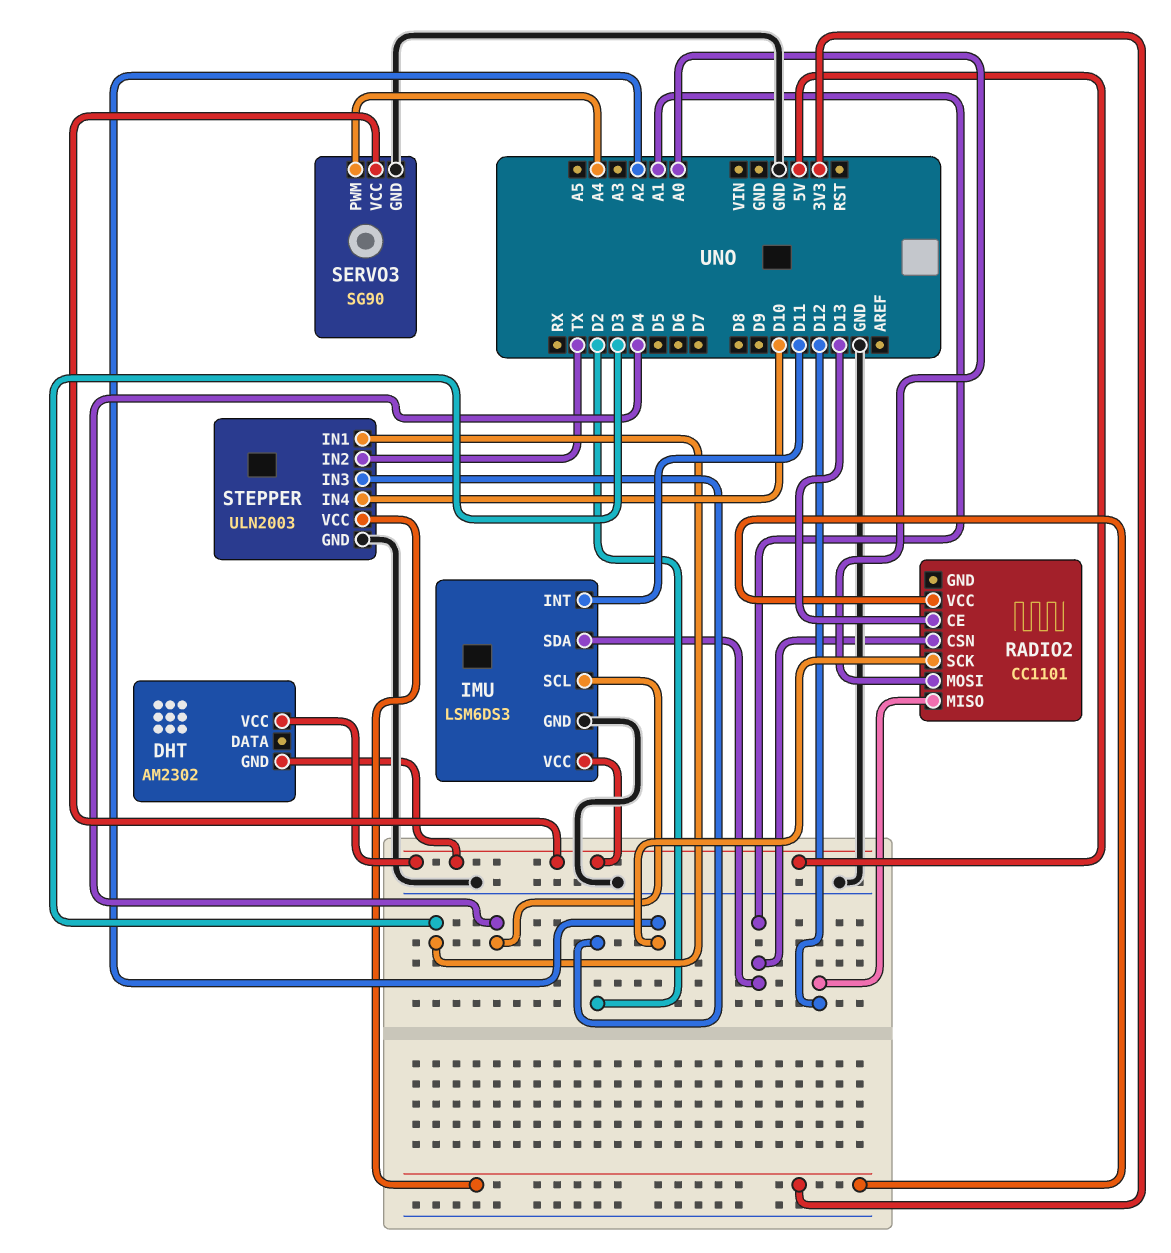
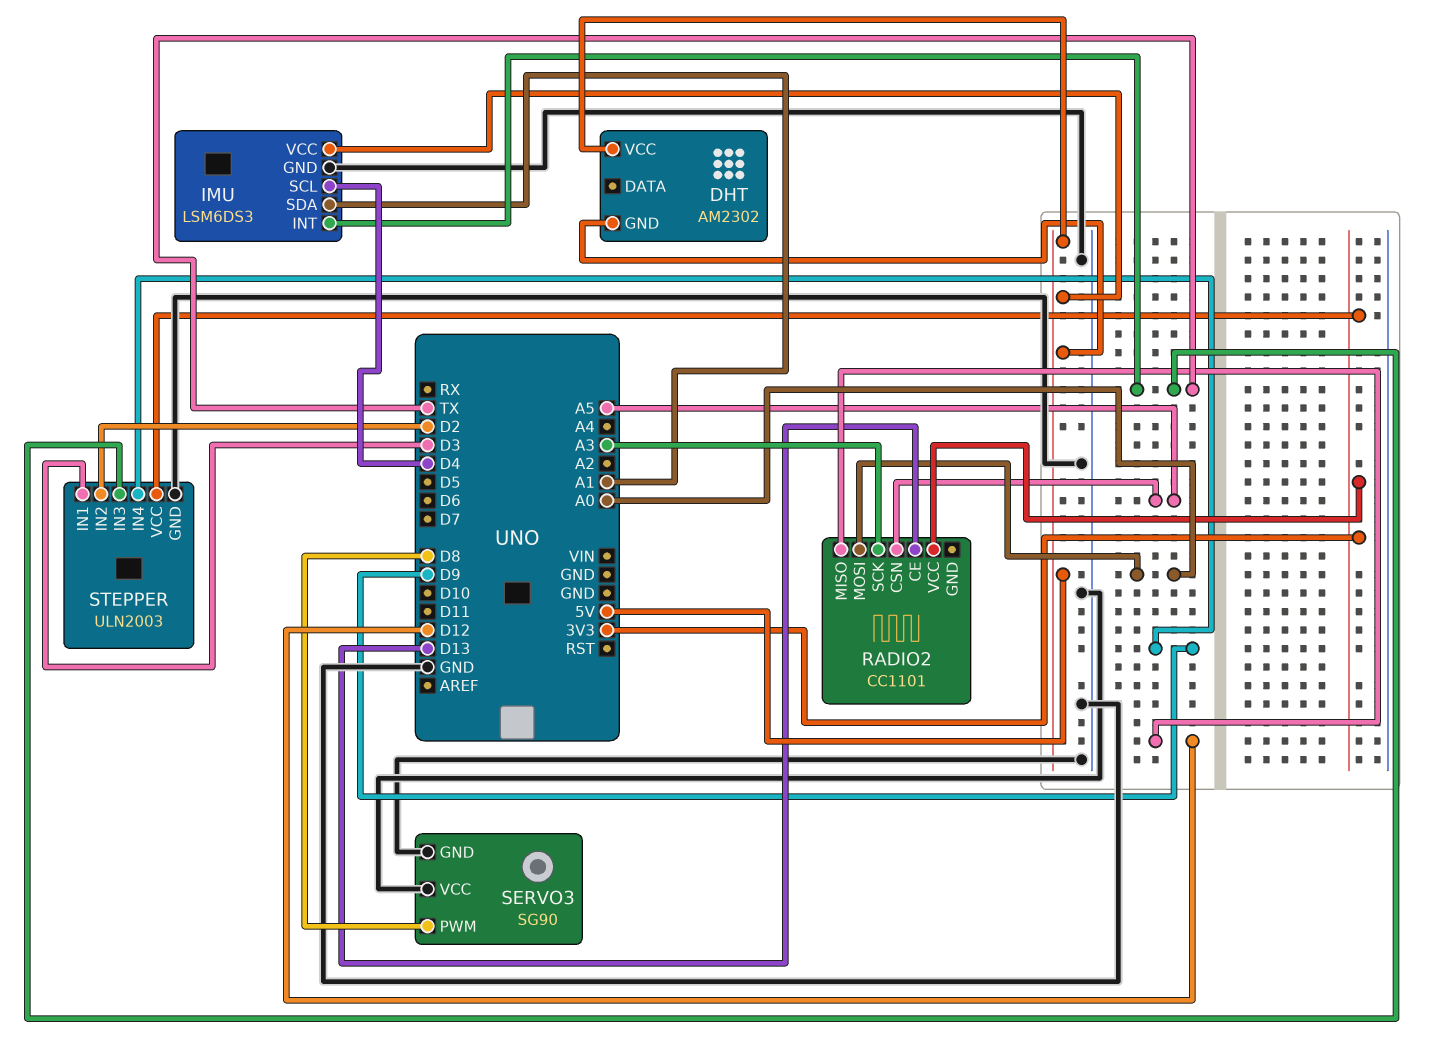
IMU pin INT: D11 -> TX
RADIO2 pin CSN: A1 -> A5
RADIO2 pin SCK: A2 -> A3
SERVO3 pin PWM: A4 -> D8
SERVO3 pin VCC: 5V -> GND
STEPPER pin IN2: TX -> D2
STEPPER pin IN3: D2 -> TX
STEPPER pin IN4: D10 -> D9

